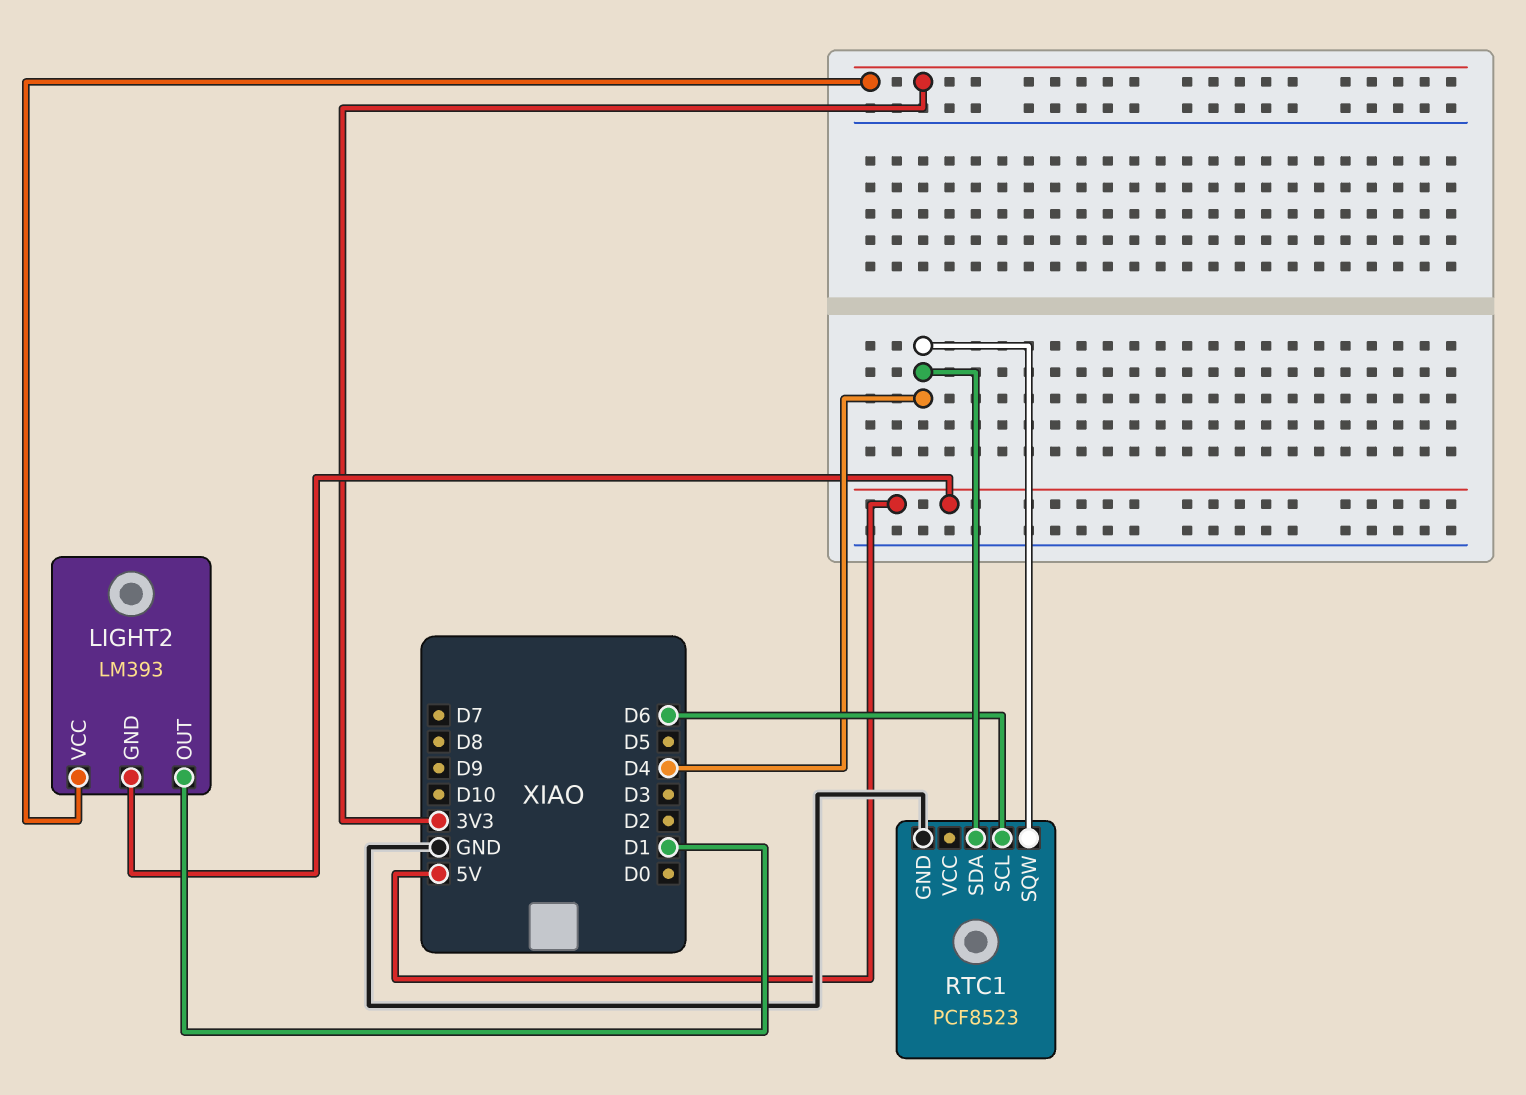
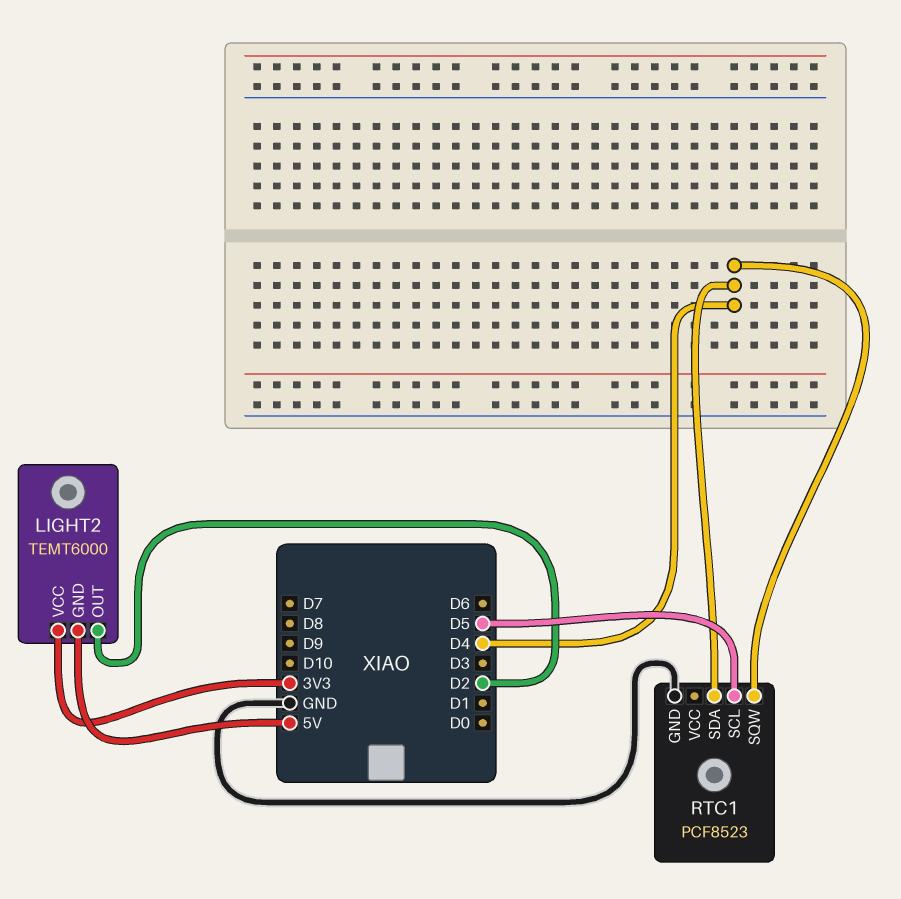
LIGHT2: LM393 -> TEMT6000
LIGHT2 pin OUT: D1 -> D2
RTC1 pin SCL: D6 -> D5

